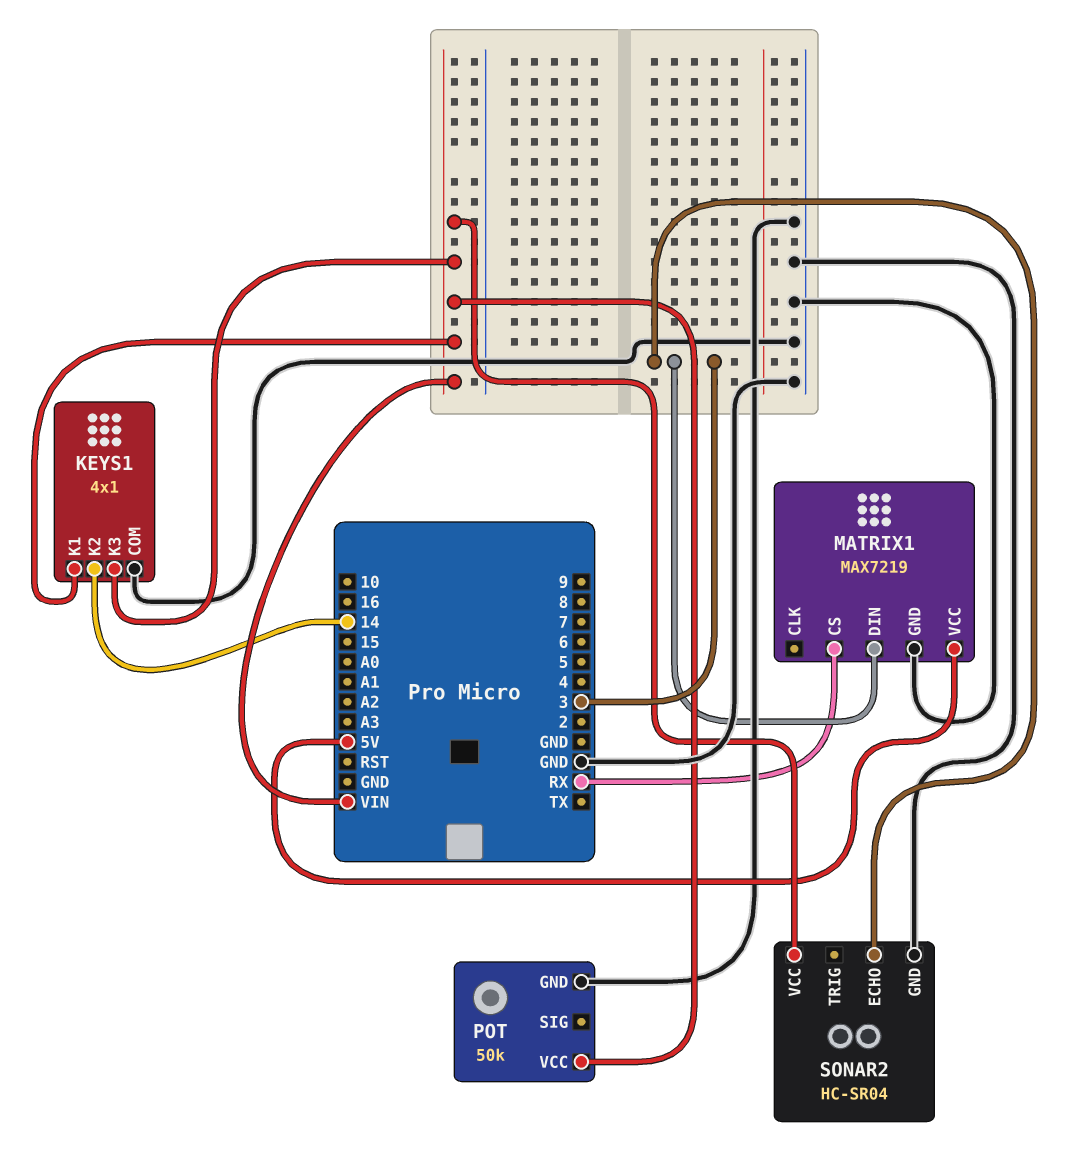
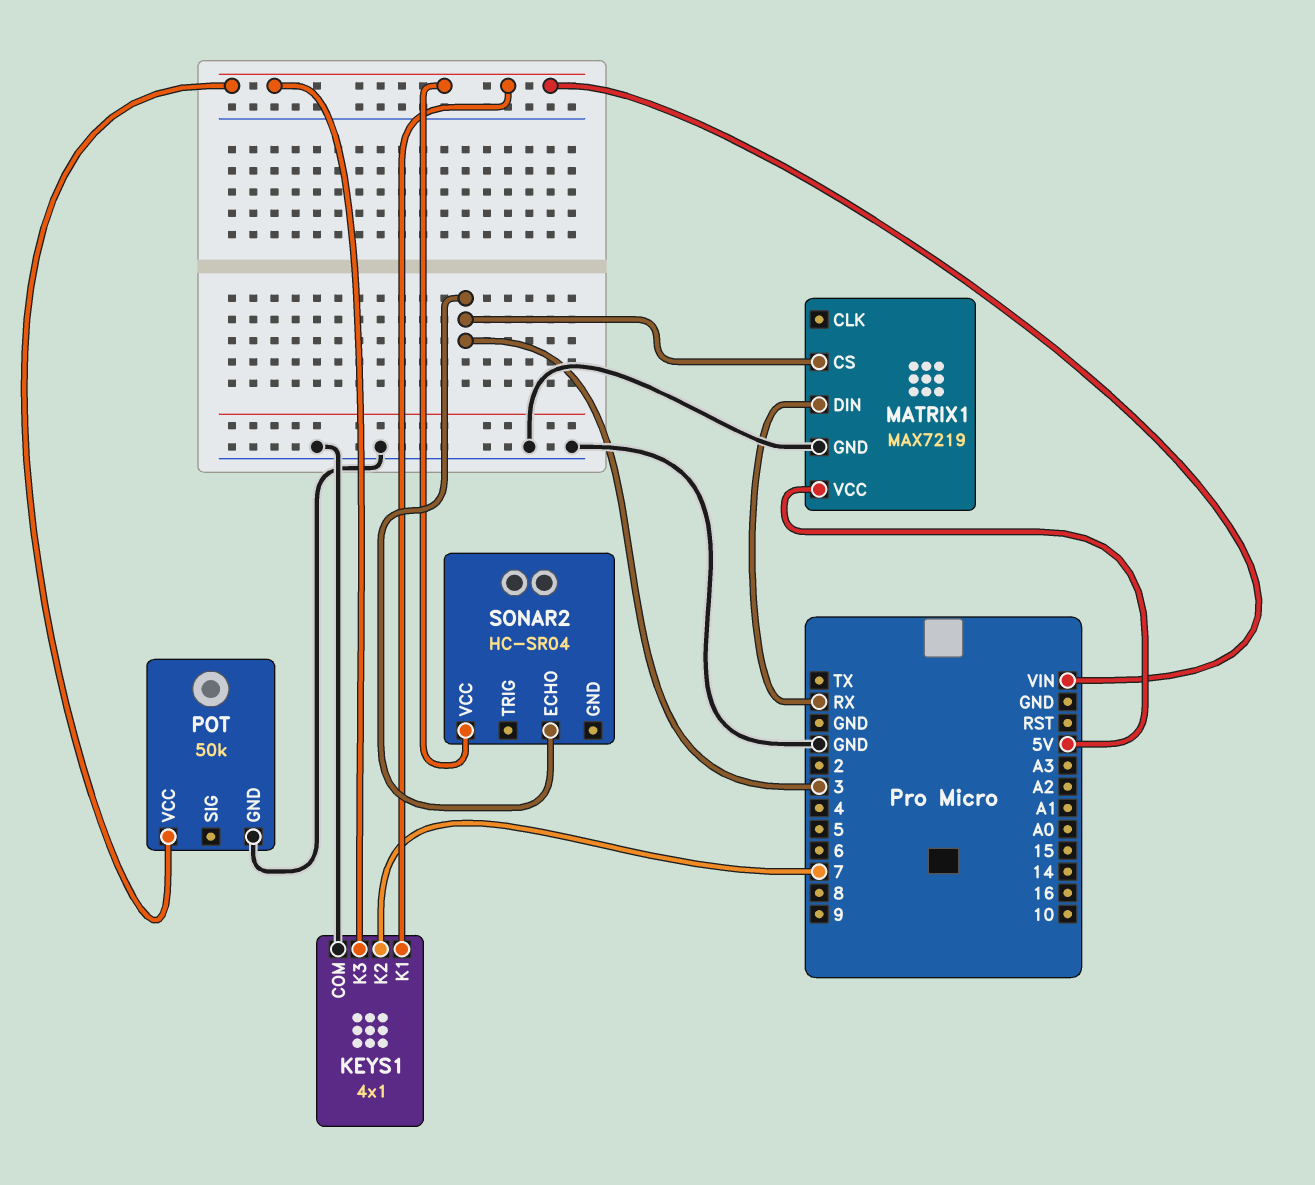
KEYS1 pin K2: 14 -> 7
MATRIX1 pin CS: RX -> 3
MATRIX1 pin DIN: 3 -> RX
SONAR2 pin GND: GND -> none

